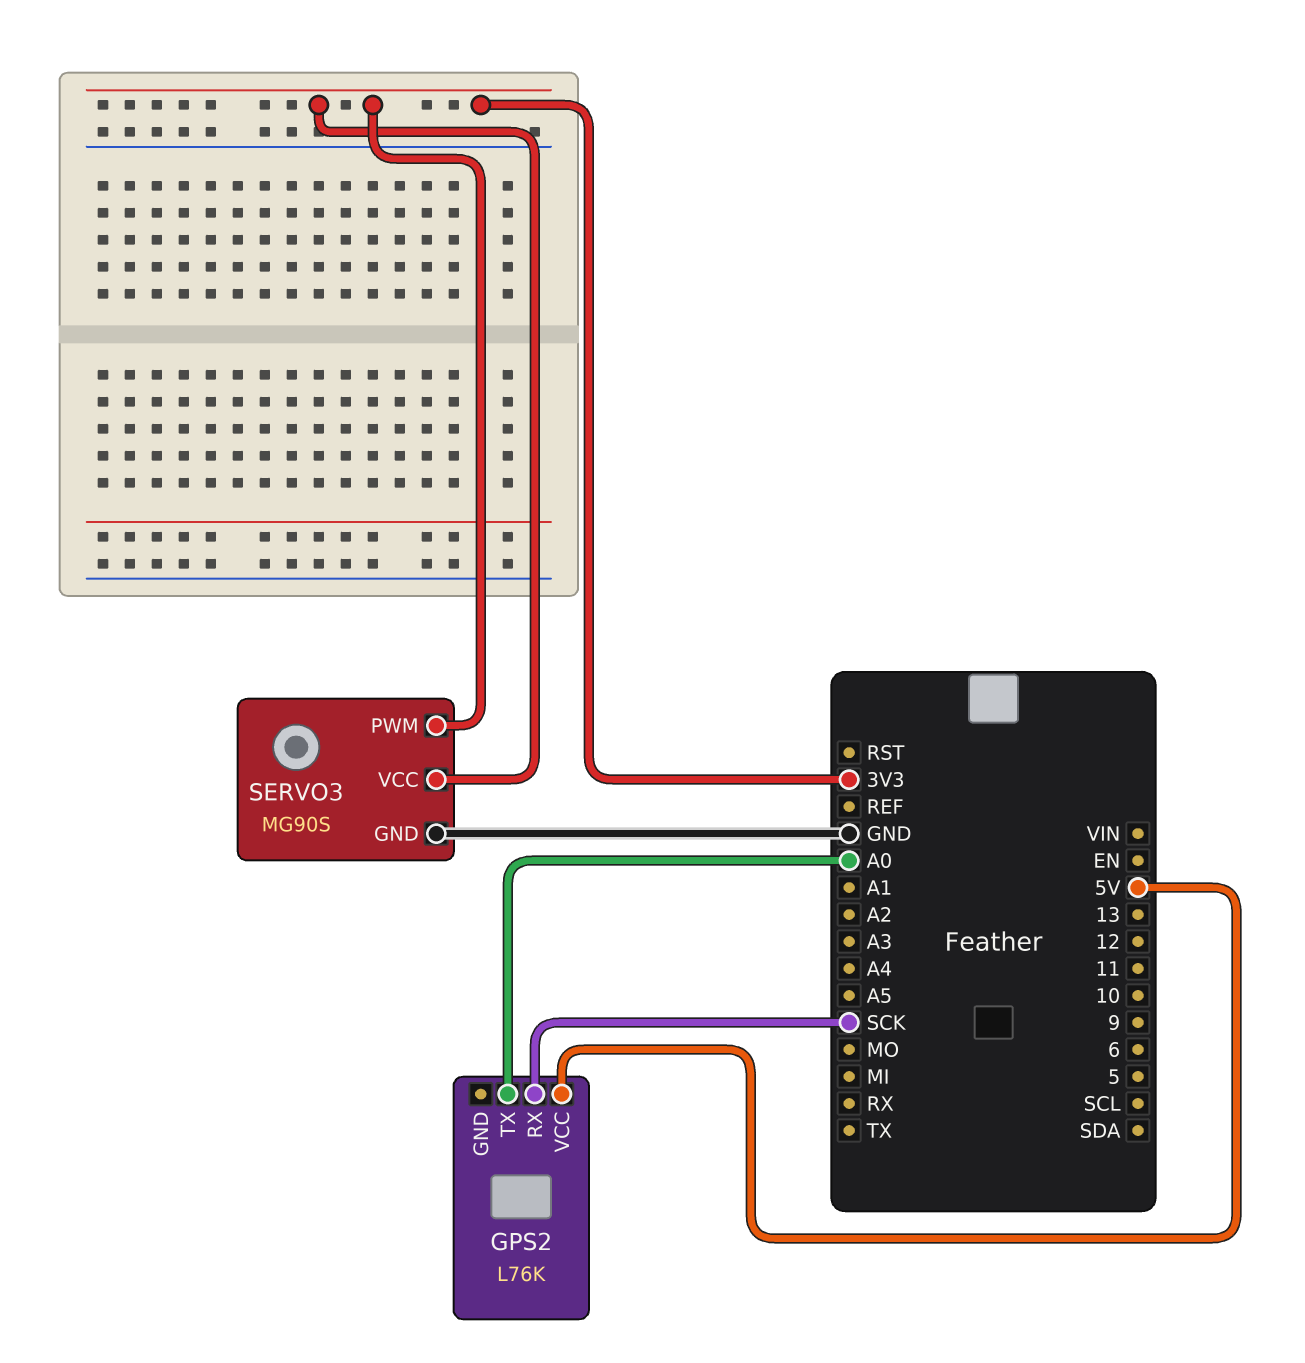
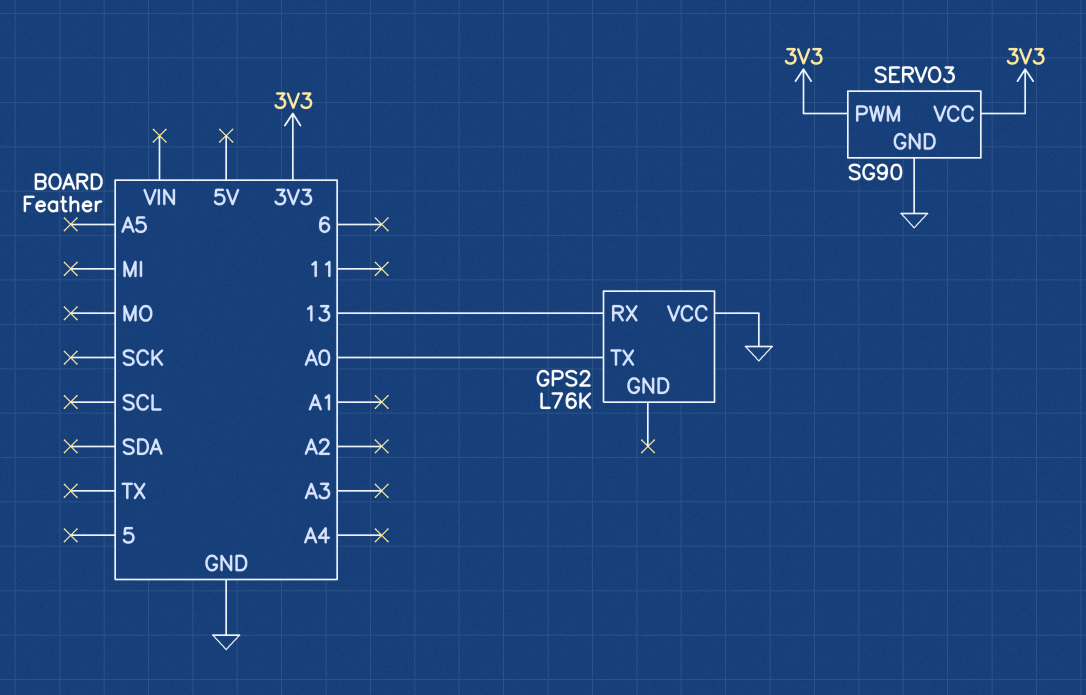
GPS2 pin RX: SCK -> 13
GPS2 pin VCC: 5V -> GND
SERVO3: MG90S -> SG90

